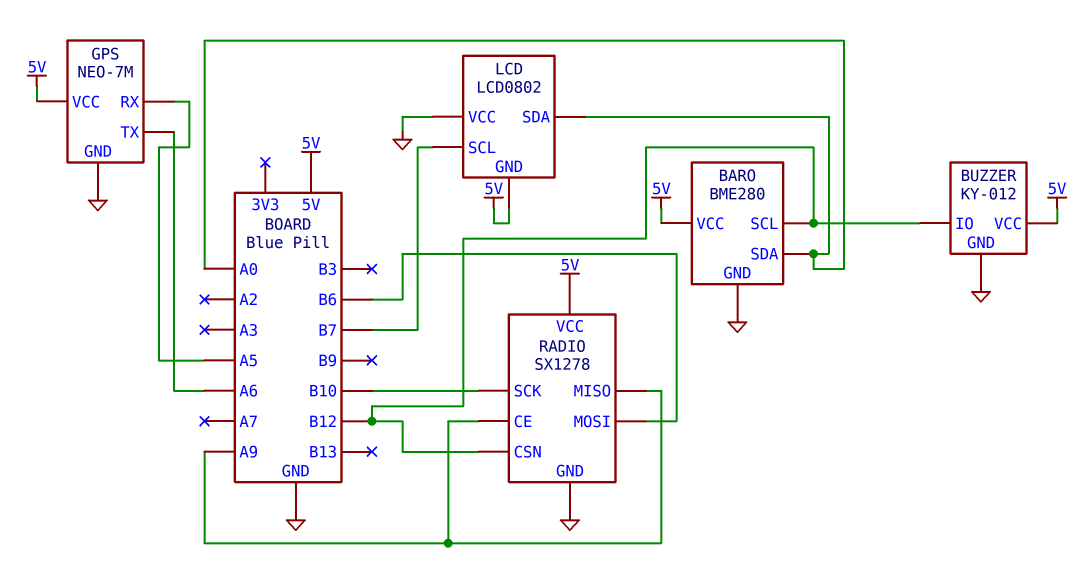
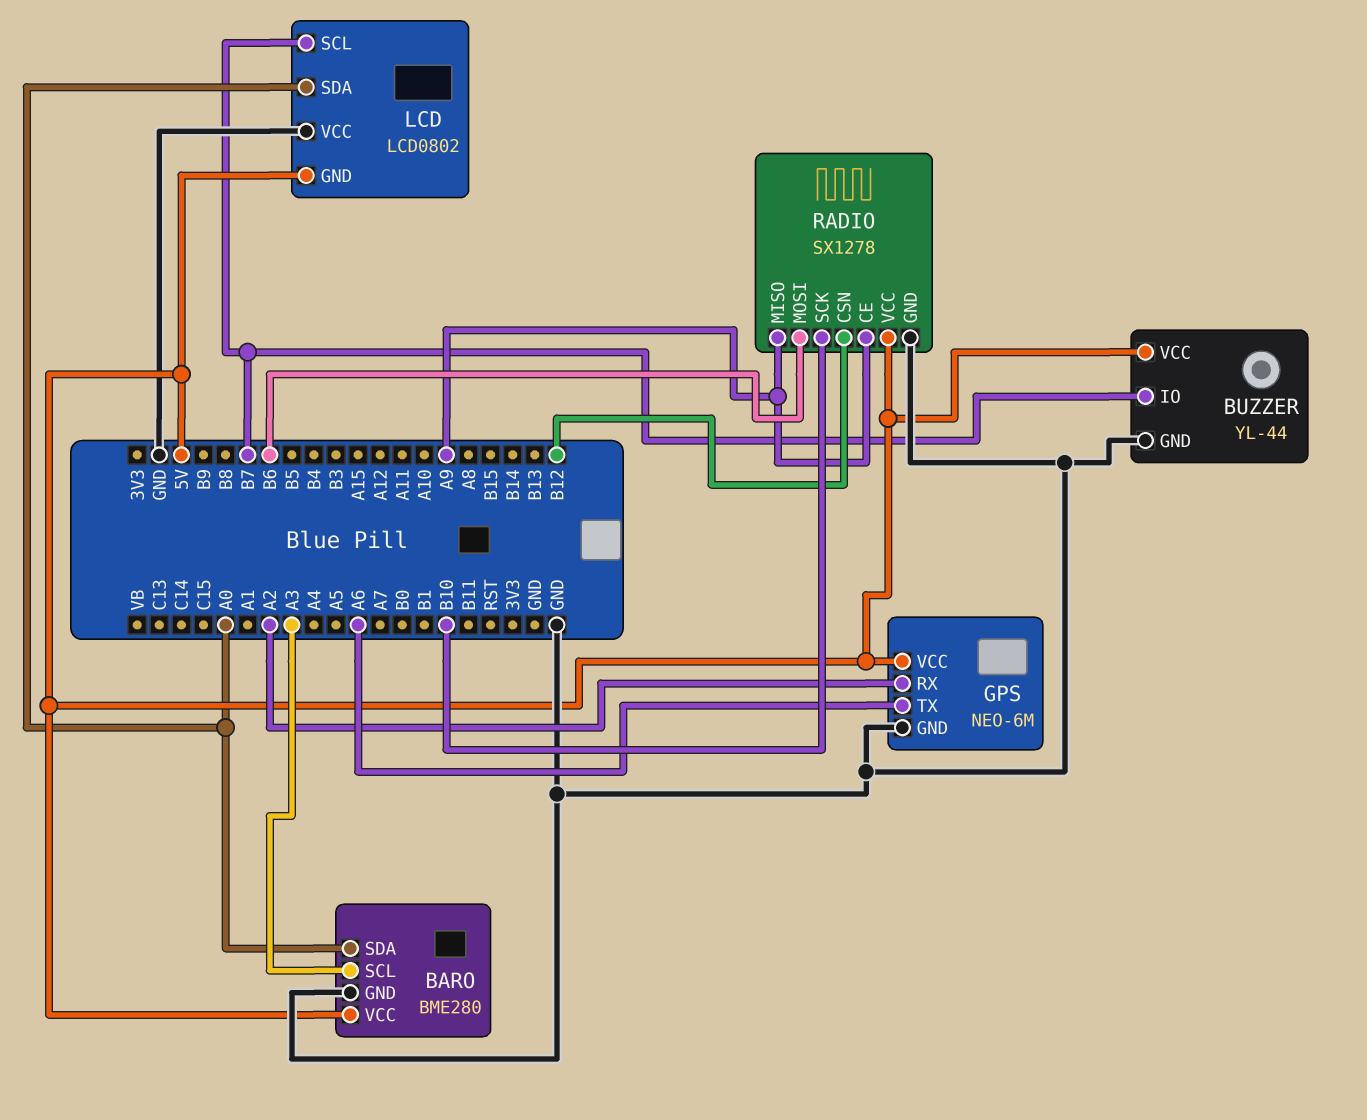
BARO pin SCL: B12 -> A3
BUZZER: KY-012 -> YL-44
BUZZER pin IO: B12 -> B7
GPS: NEO-7M -> NEO-6M
GPS pin RX: A5 -> A2

